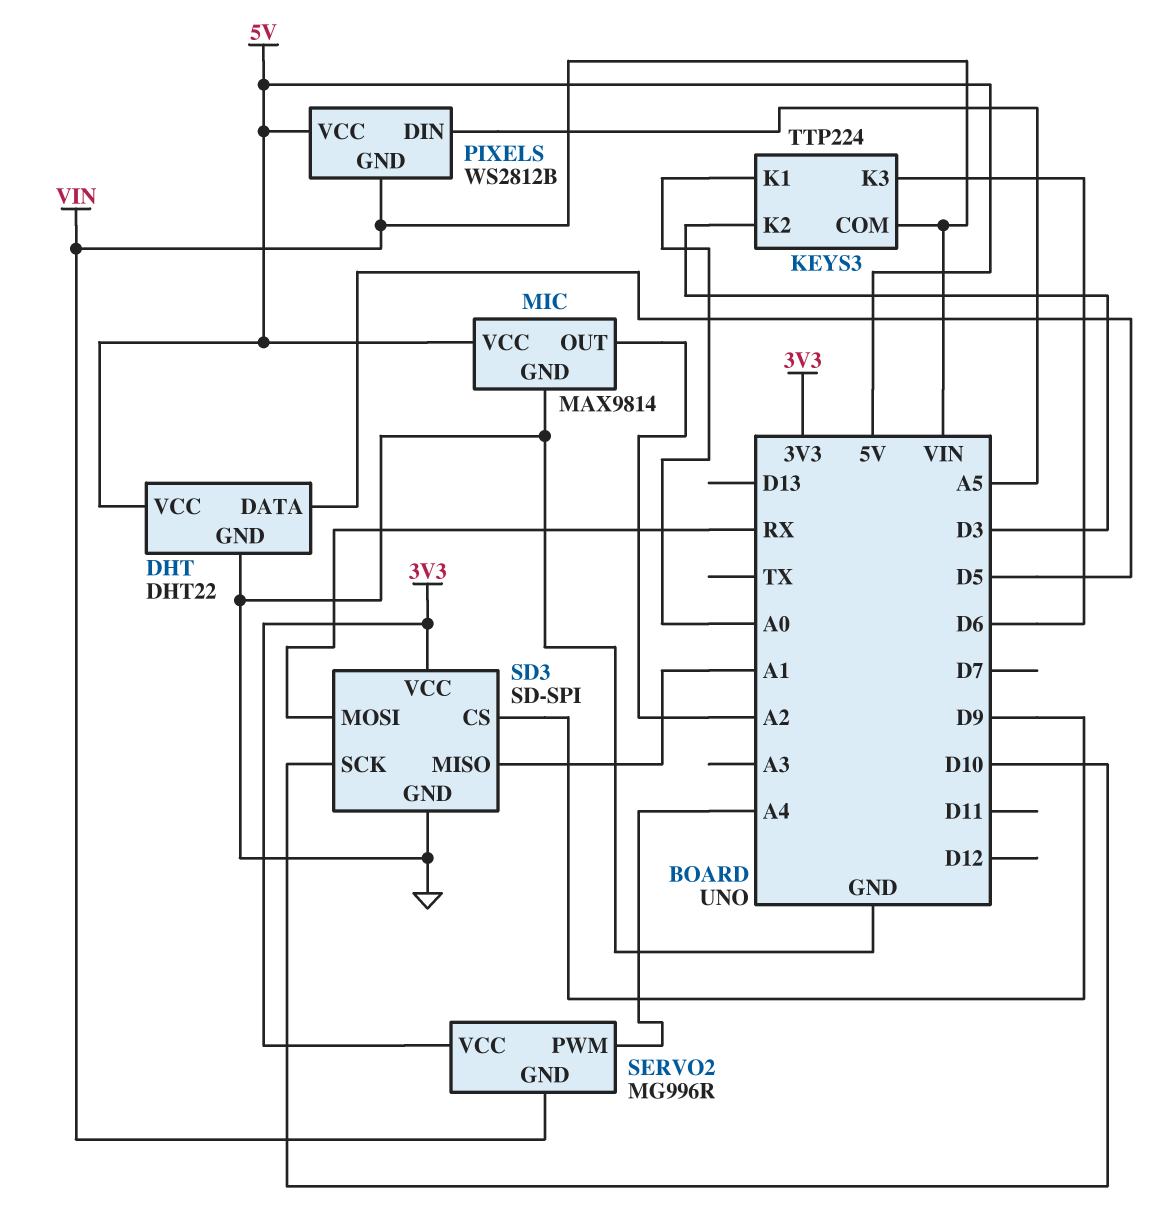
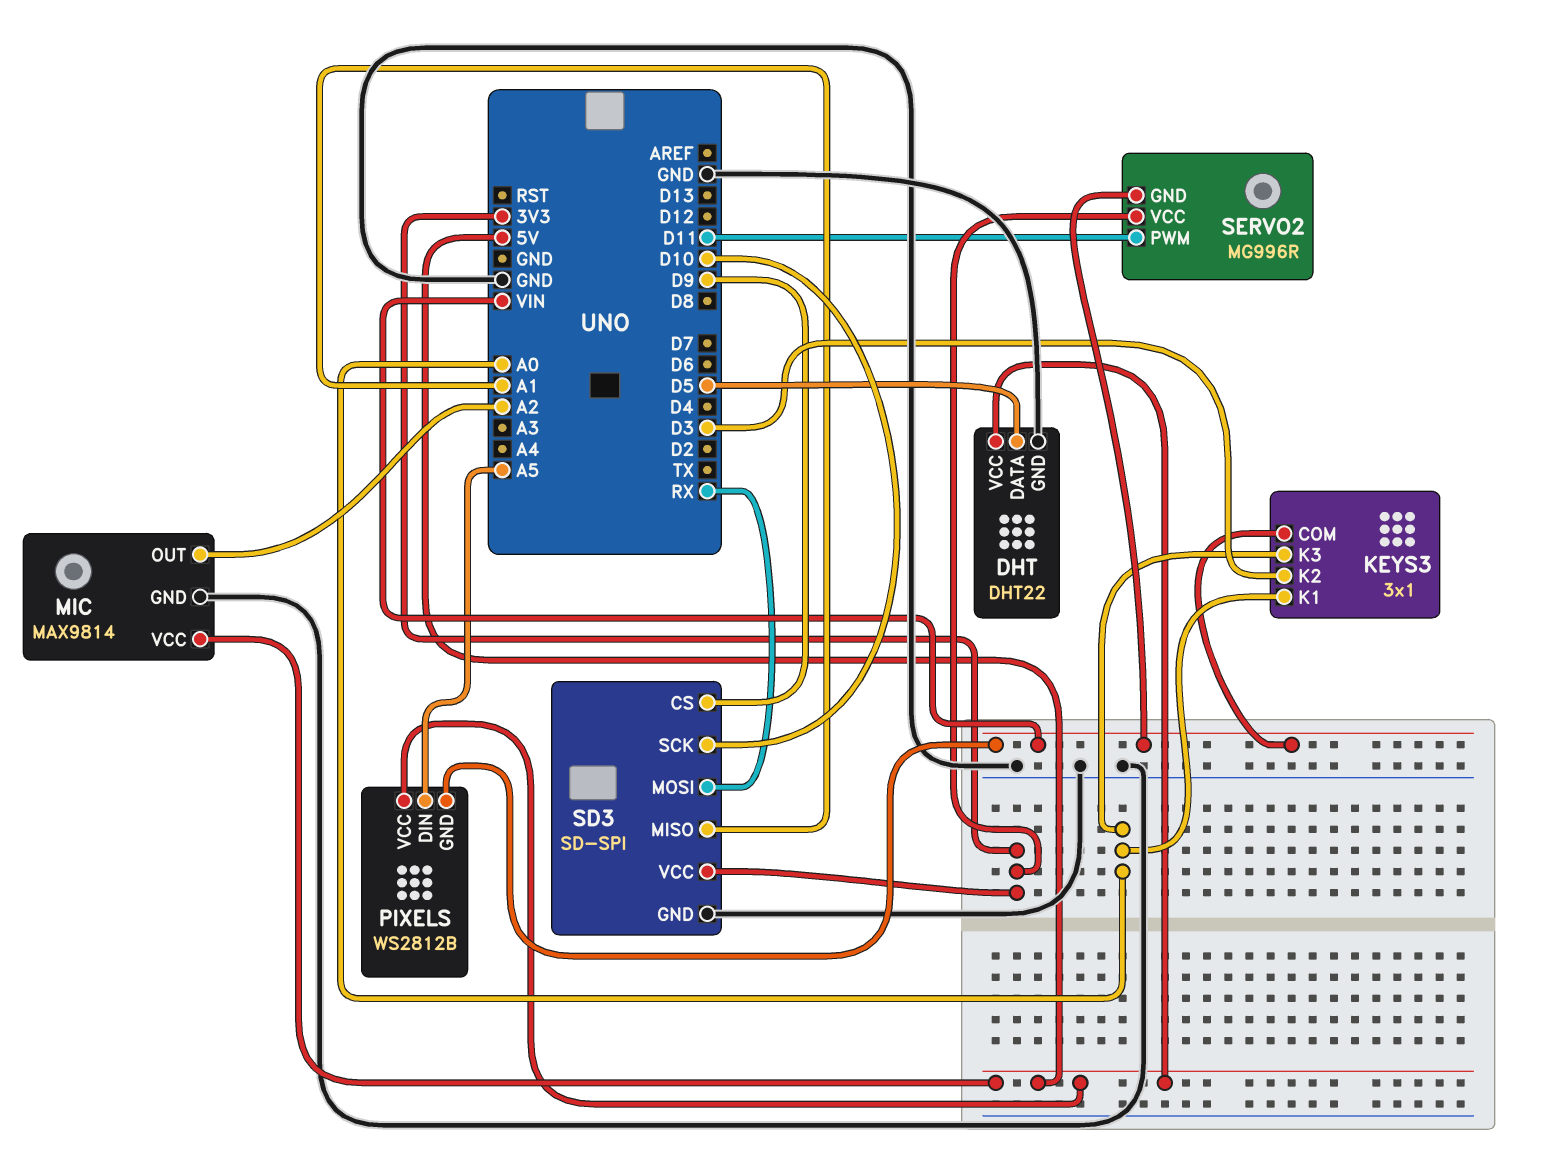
KEYS3: TTP224 -> 3x1
KEYS3 pin K3: D6 -> A0
SERVO2 pin PWM: A4 -> D11

